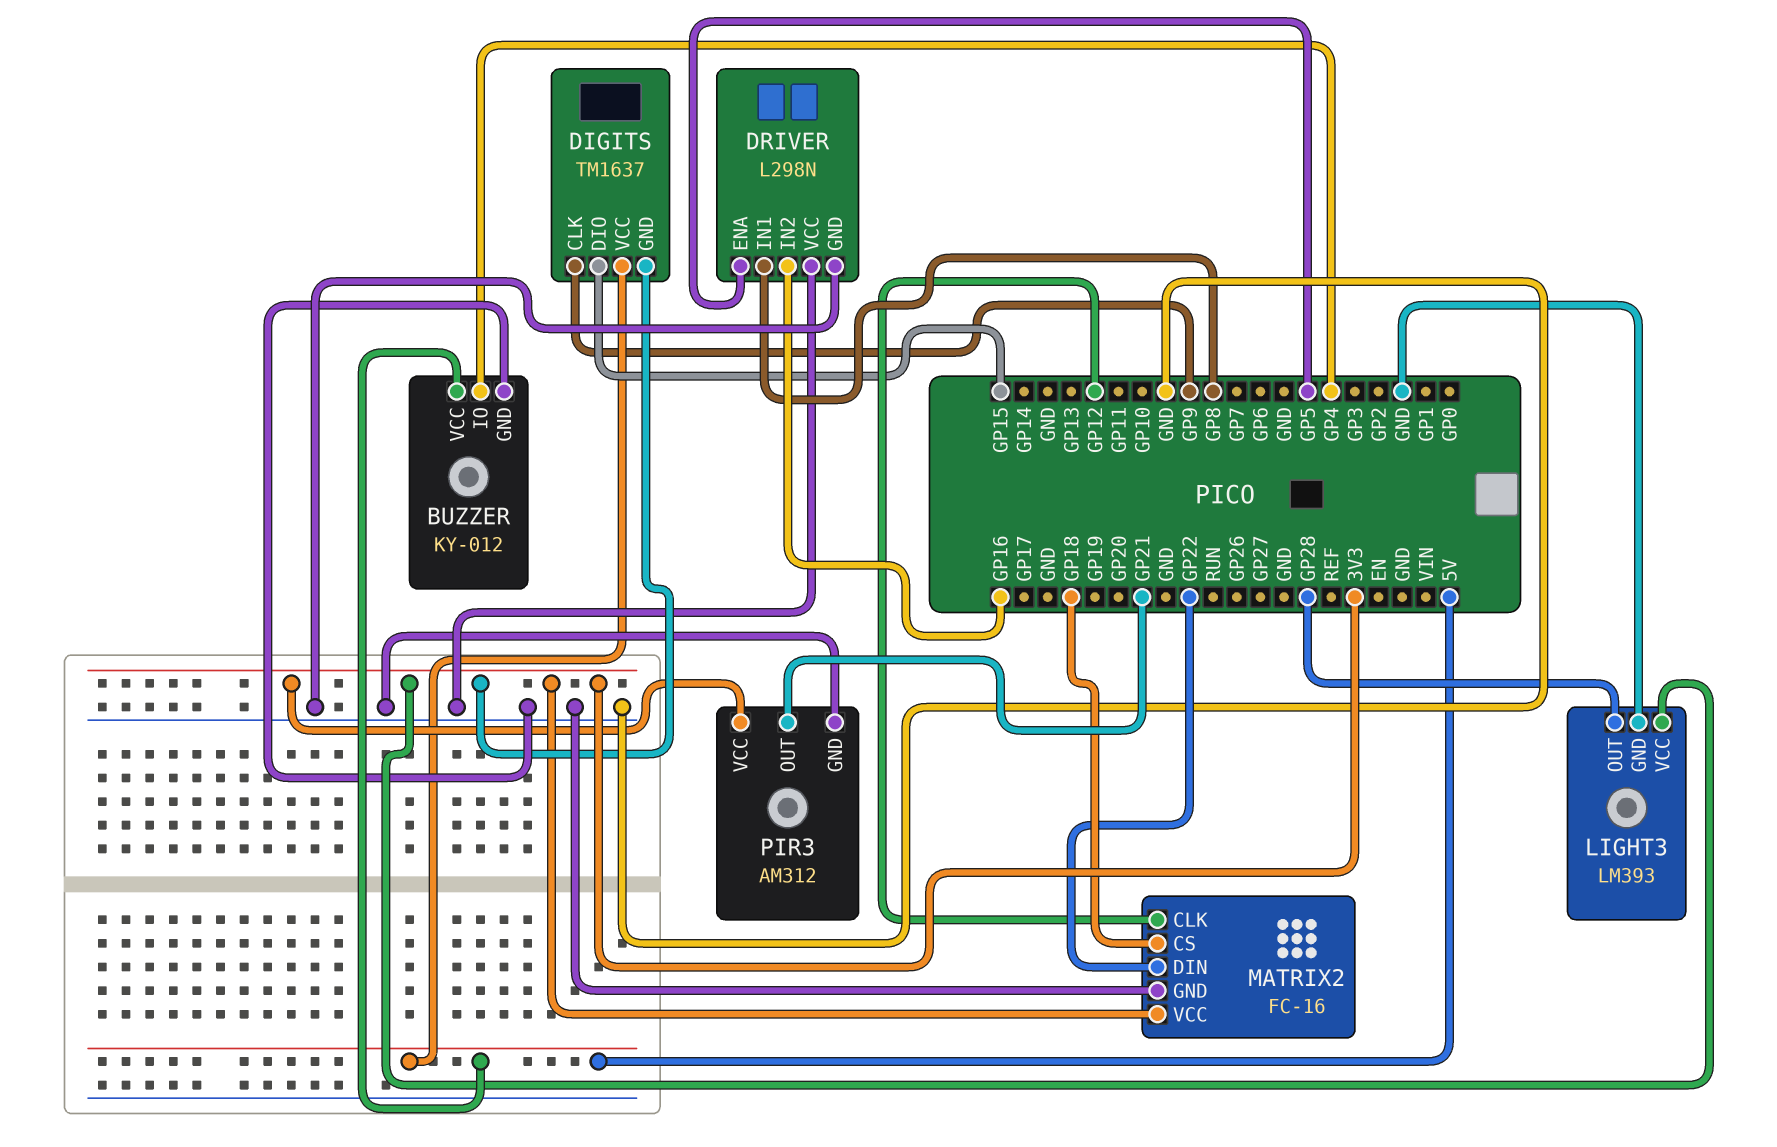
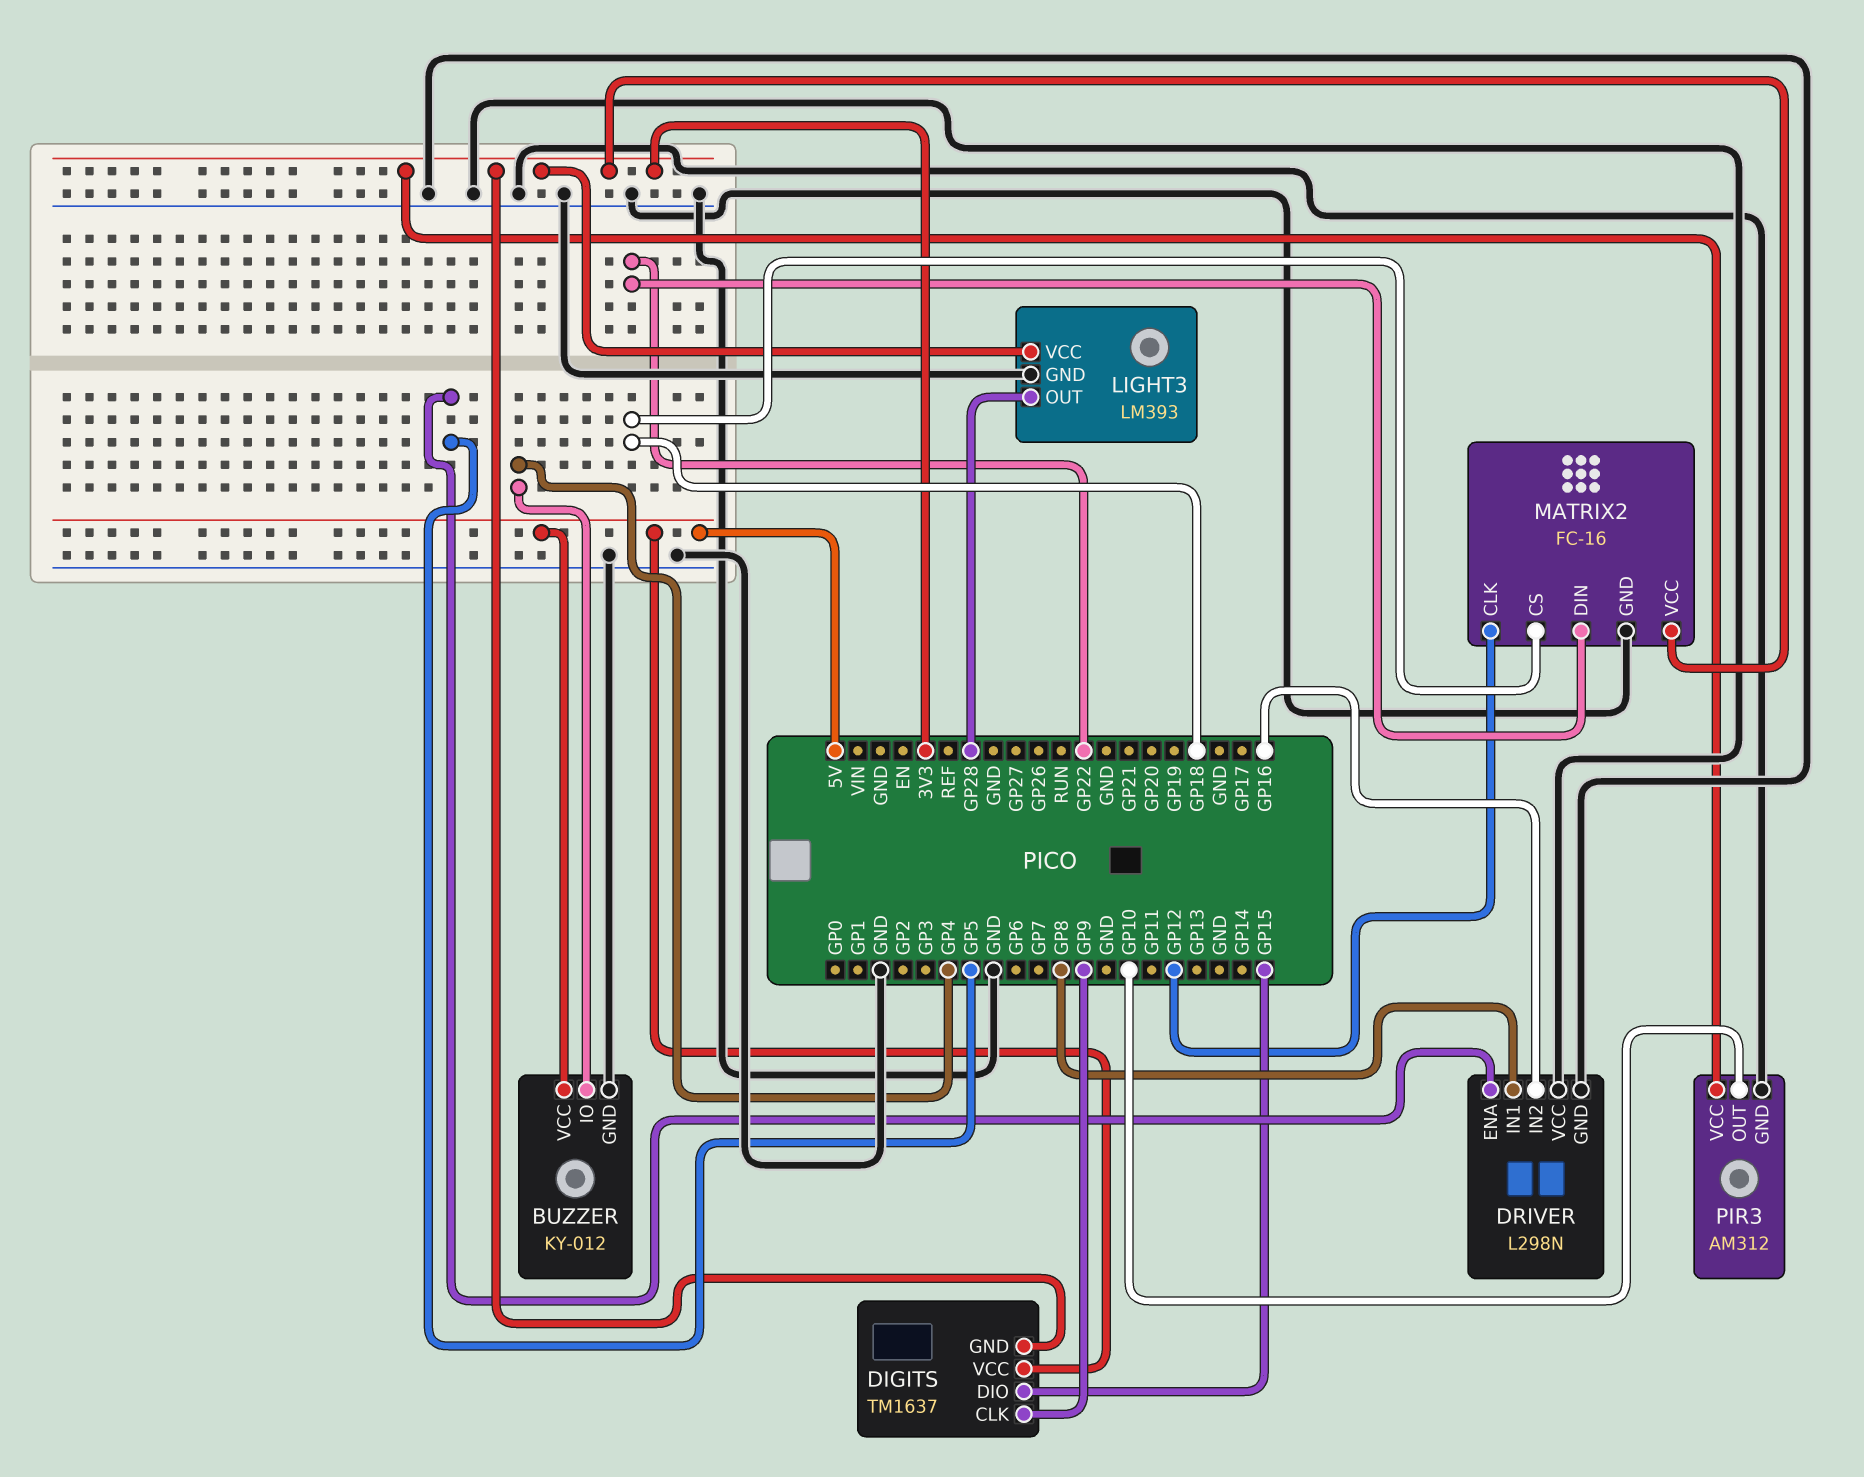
PIR3 pin OUT: GP21 -> GP10

